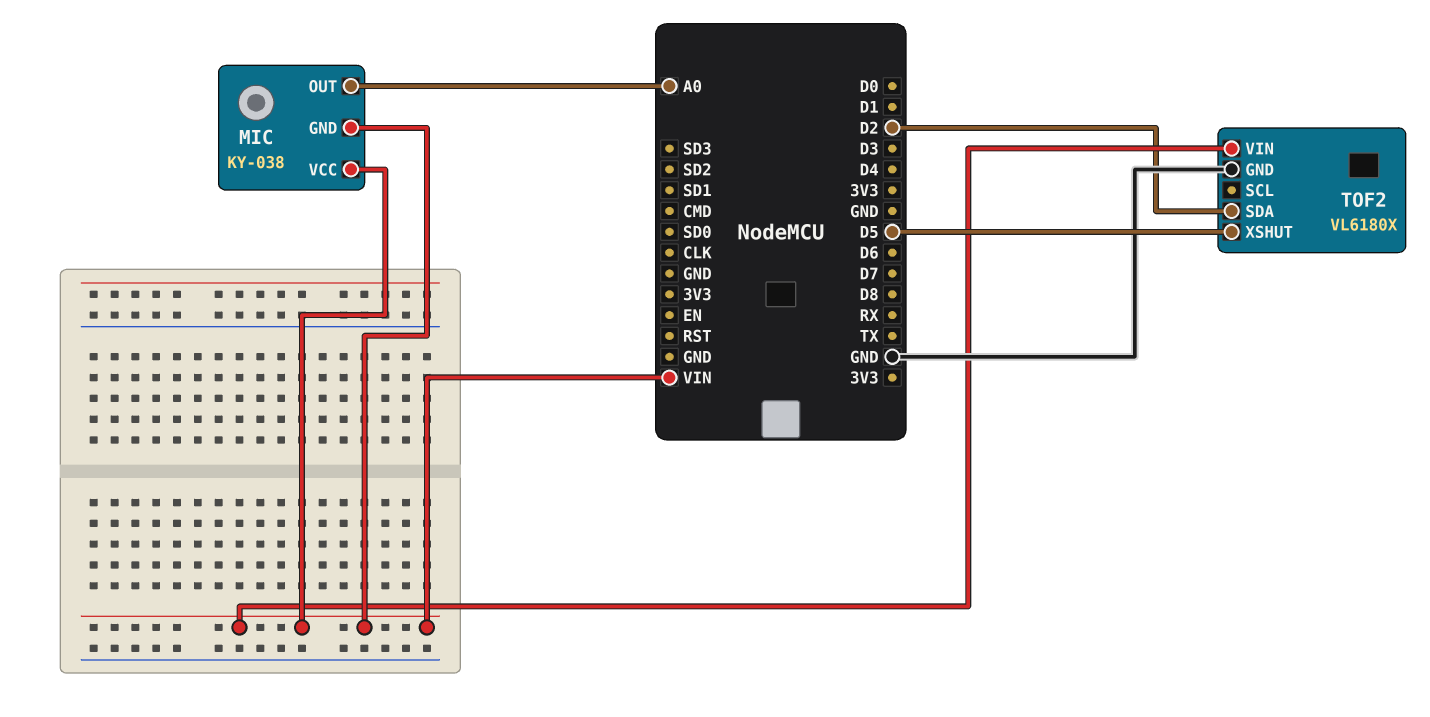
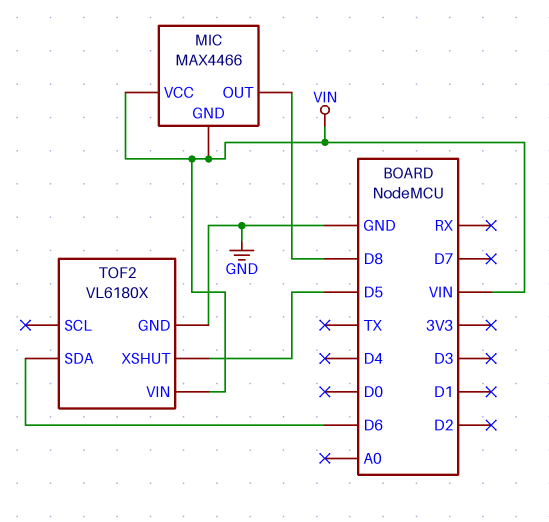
MIC: KY-038 -> MAX4466
MIC pin OUT: A0 -> D8
TOF2 pin SDA: D2 -> D6

